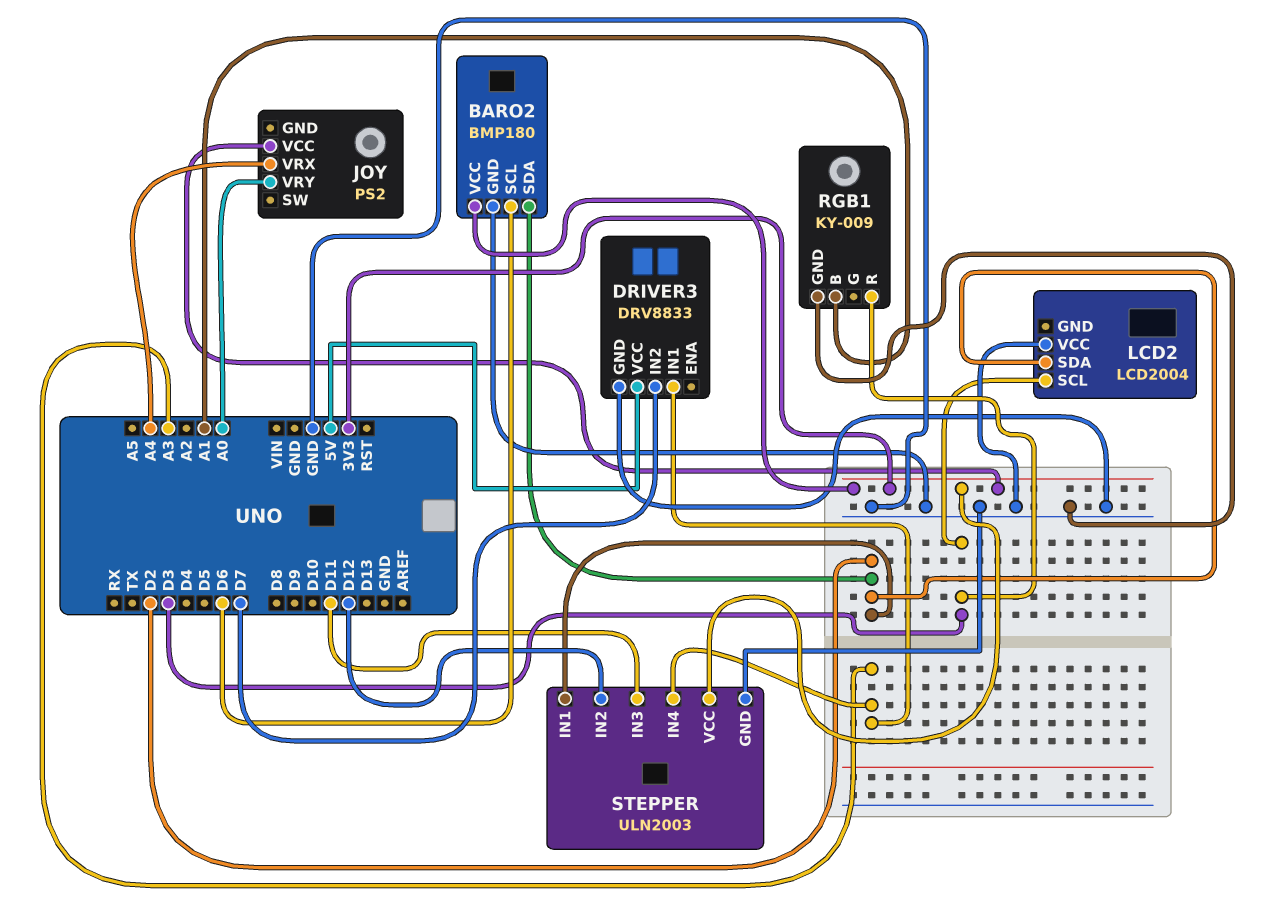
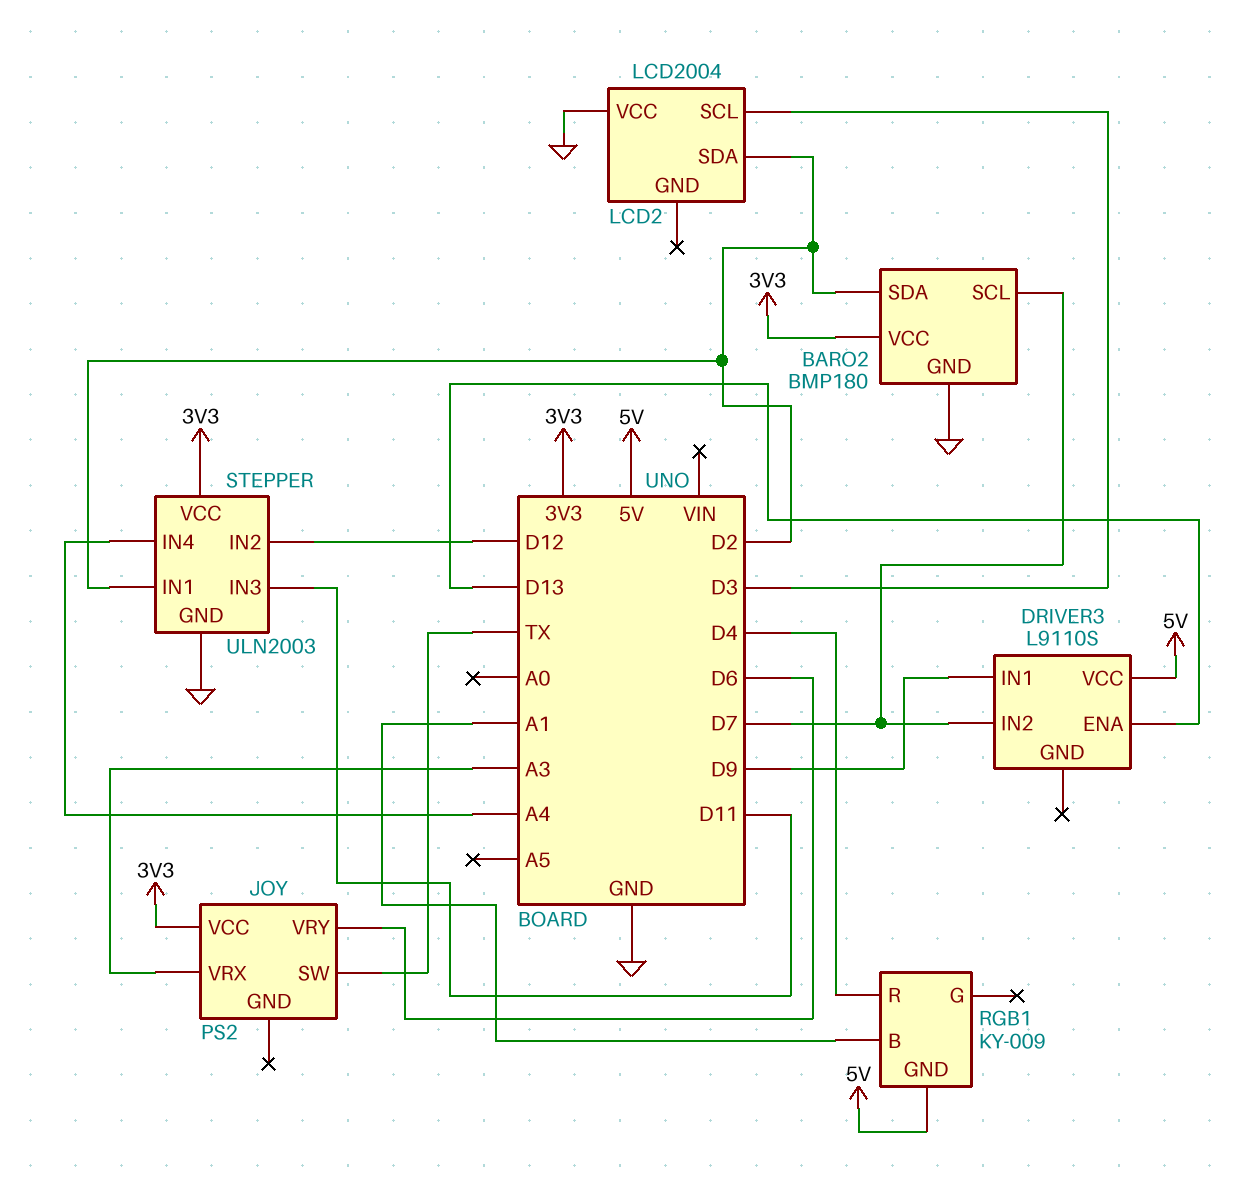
BARO2 pin SCL: D6 -> D7
DRIVER3: DRV8833 -> L9110S
DRIVER3 pin ENA: none -> D13
DRIVER3 pin GND: GND -> none
DRIVER3 pin IN1: A3 -> D9
JOY pin SW: none -> TX
JOY pin VRX: A4 -> A3
JOY pin VRY: A0 -> D6
RGB1 pin GND: GND -> 5V
RGB1 pin R: D3 -> D4
STEPPER pin IN4: A3 -> A4

